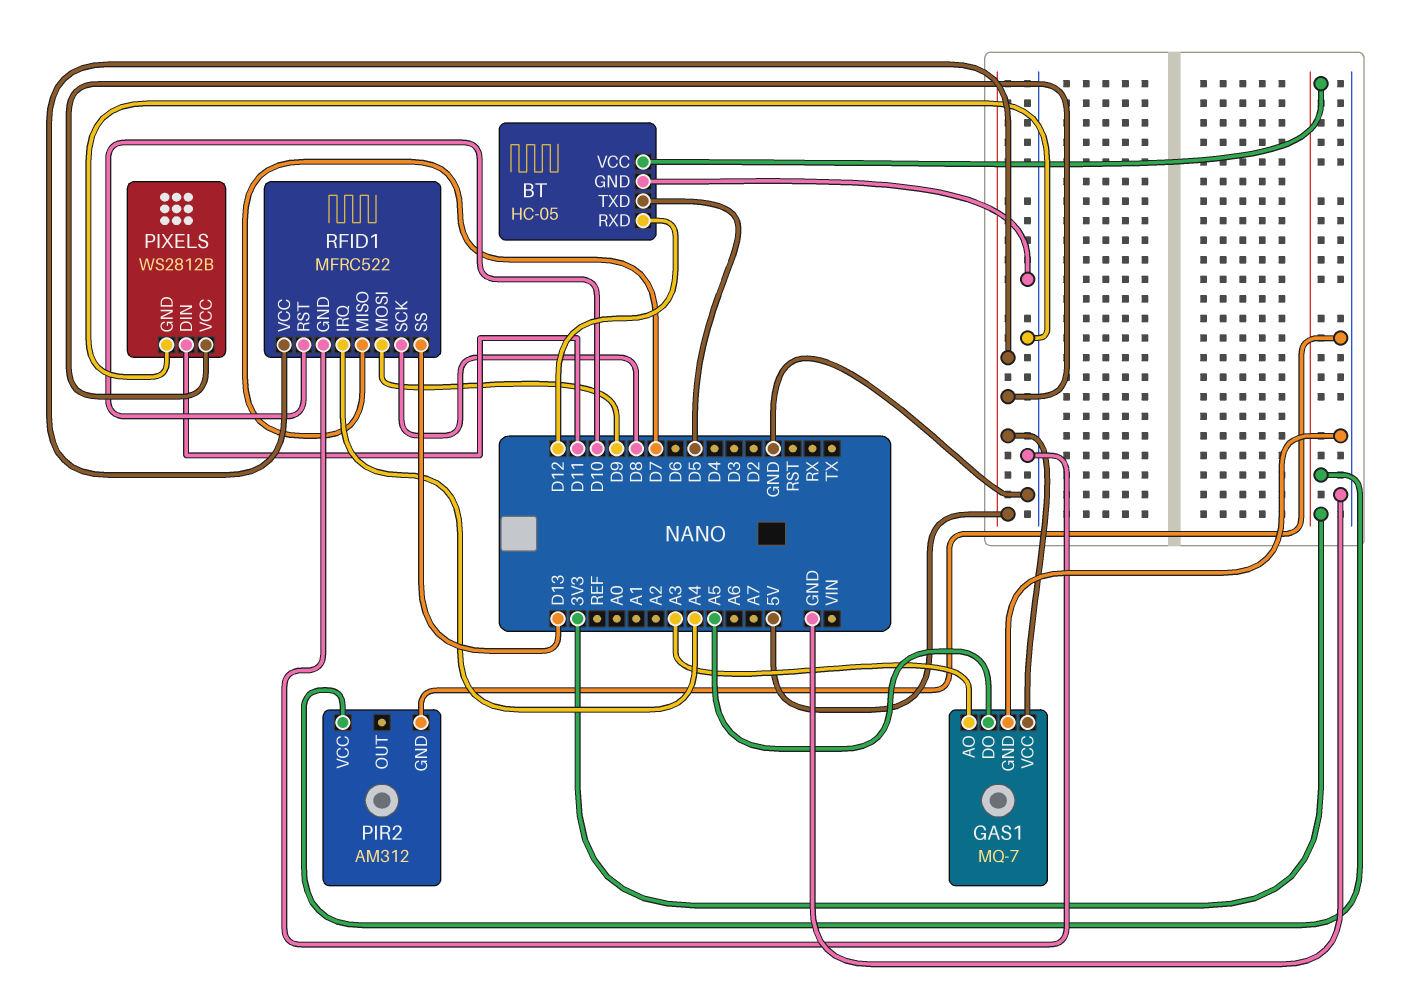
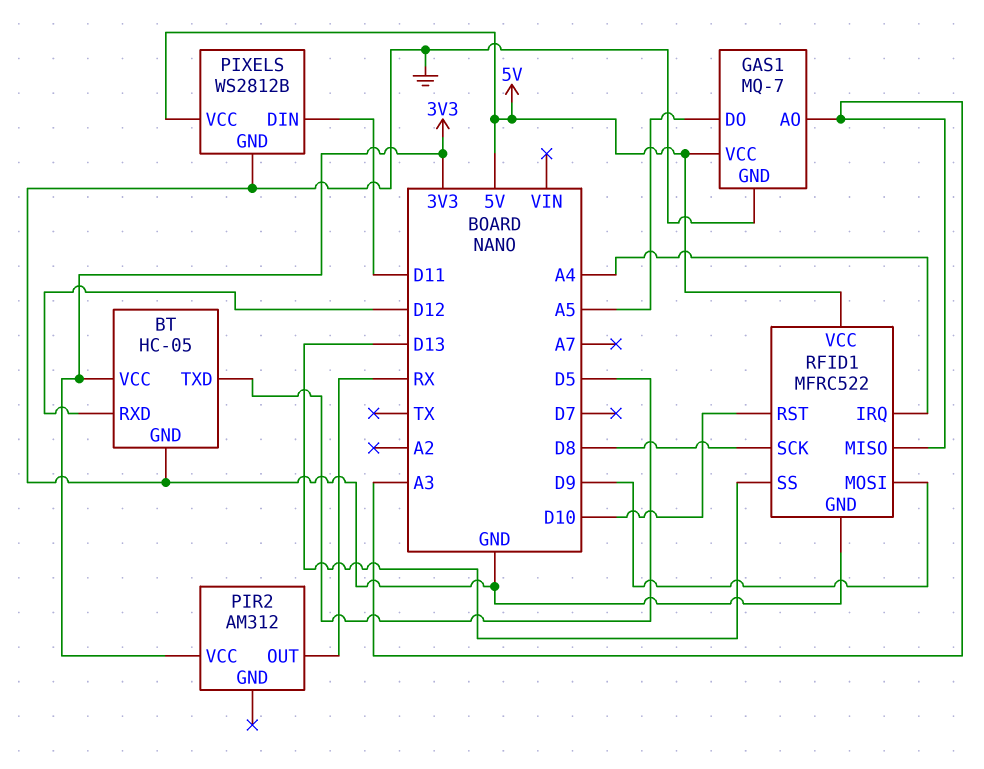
PIR2 pin GND: GND -> none
PIR2 pin OUT: none -> RX
RFID1 pin MISO: D7 -> A3

